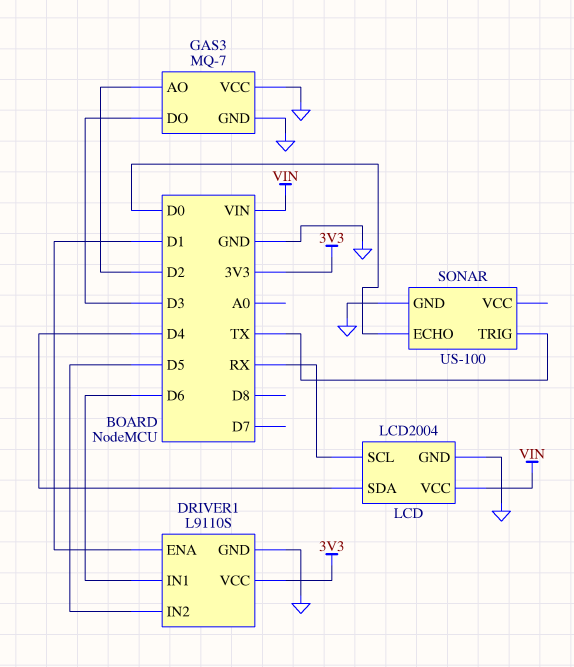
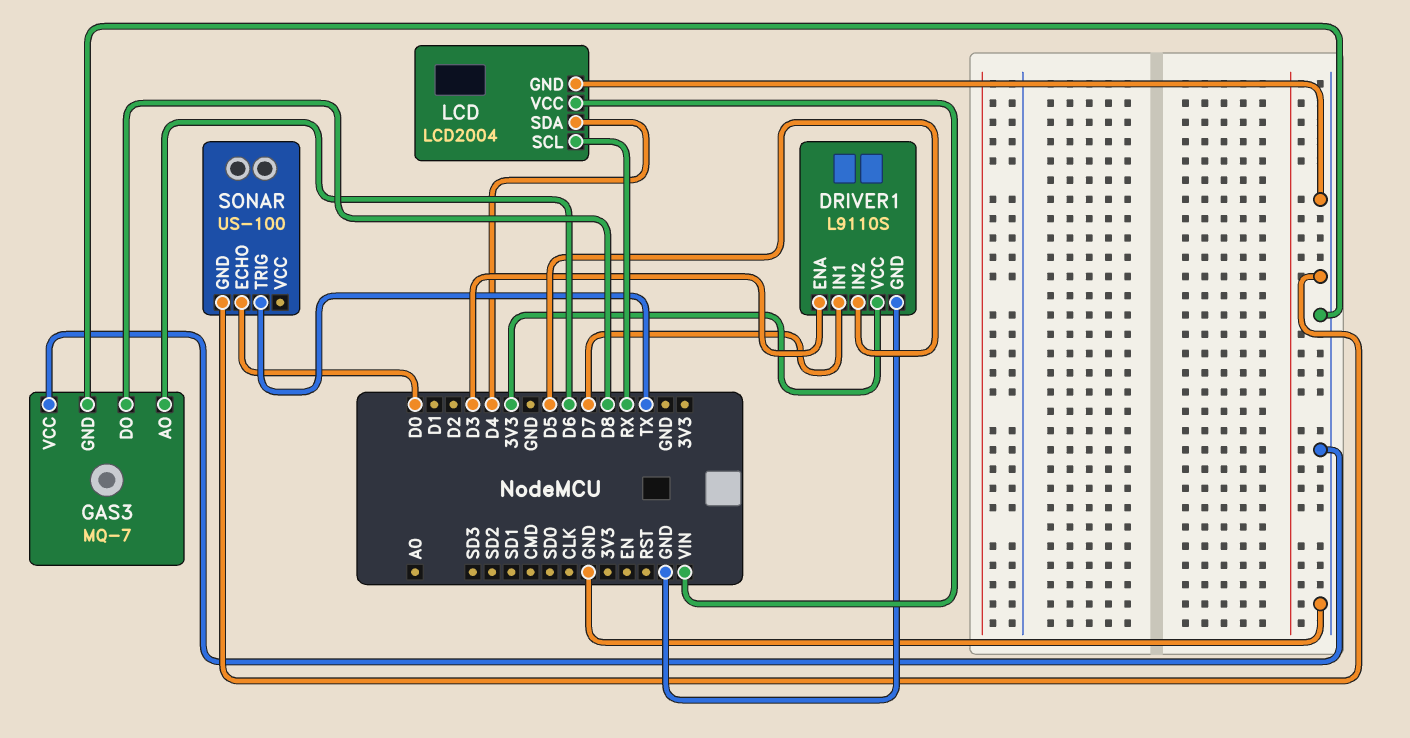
DRIVER1 pin ENA: D1 -> D3
DRIVER1 pin IN1: D6 -> D7
GAS3 pin AO: D2 -> D6
GAS3 pin DO: D3 -> D8

